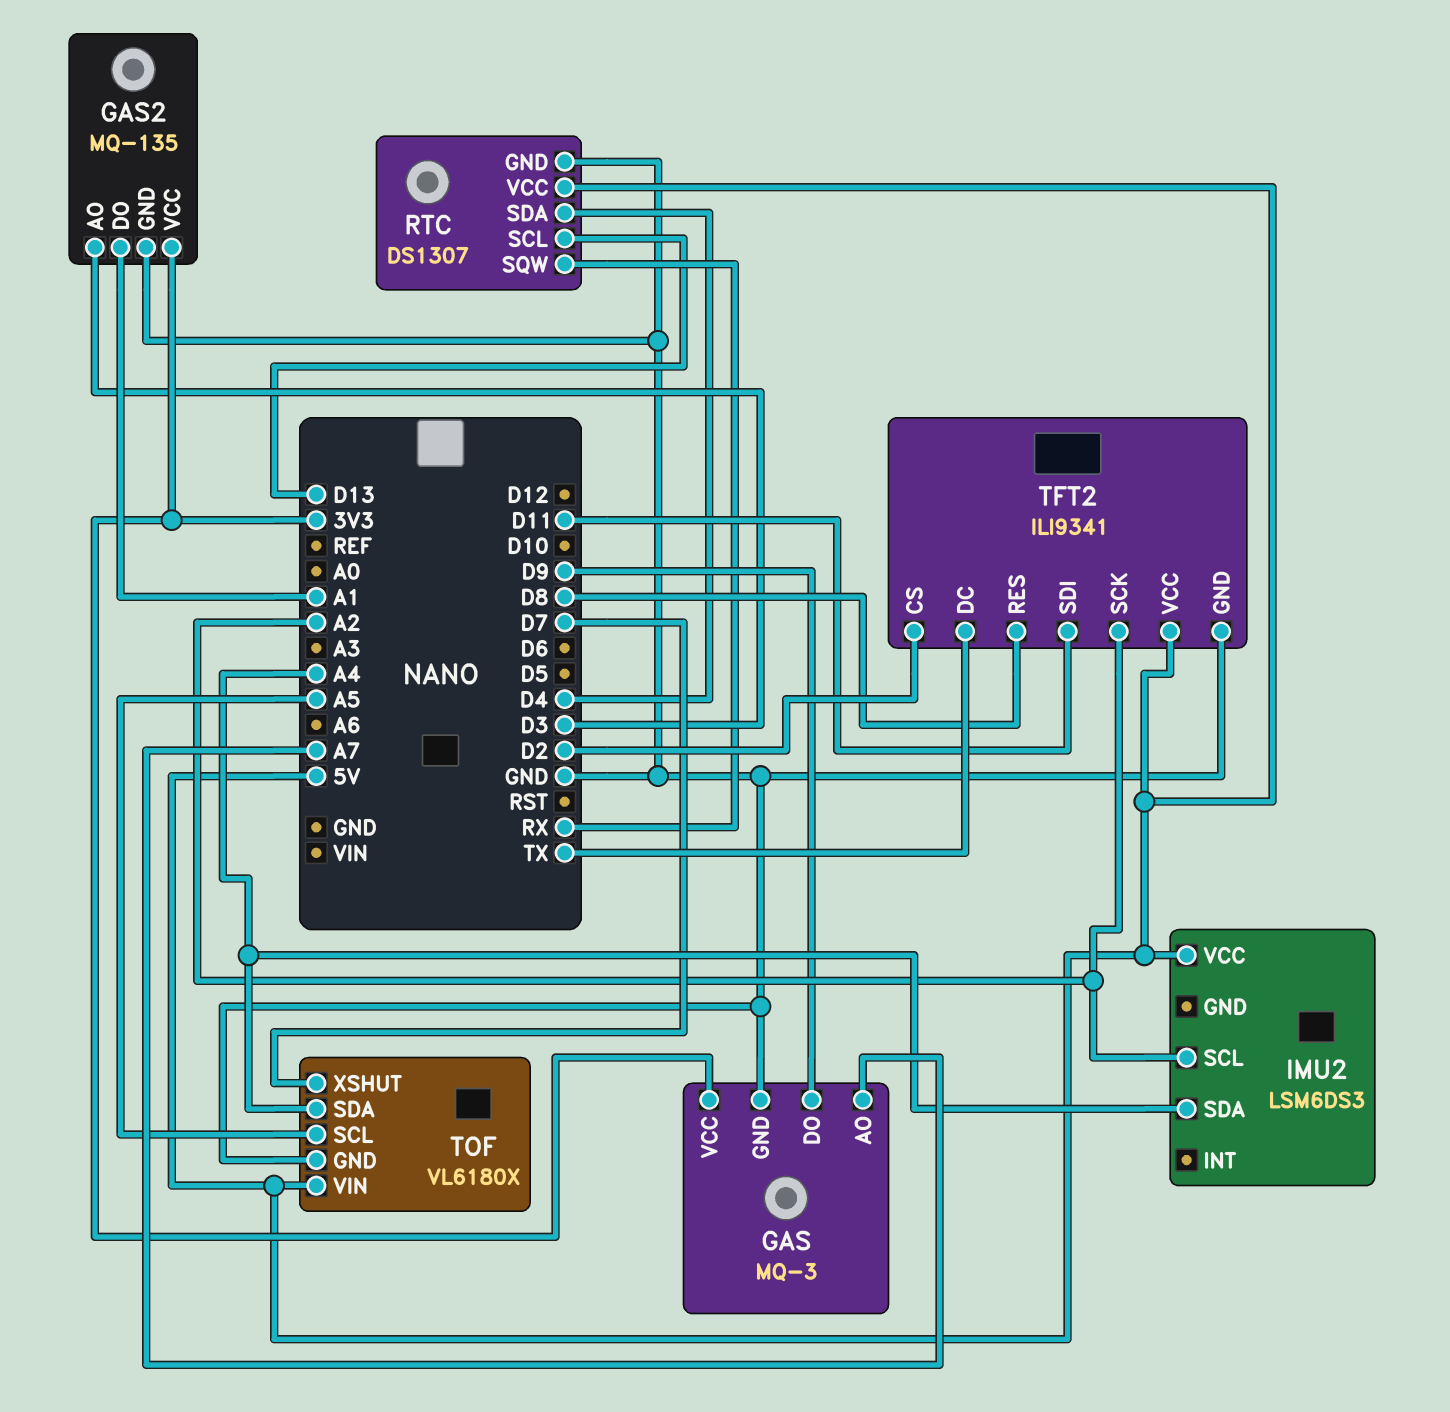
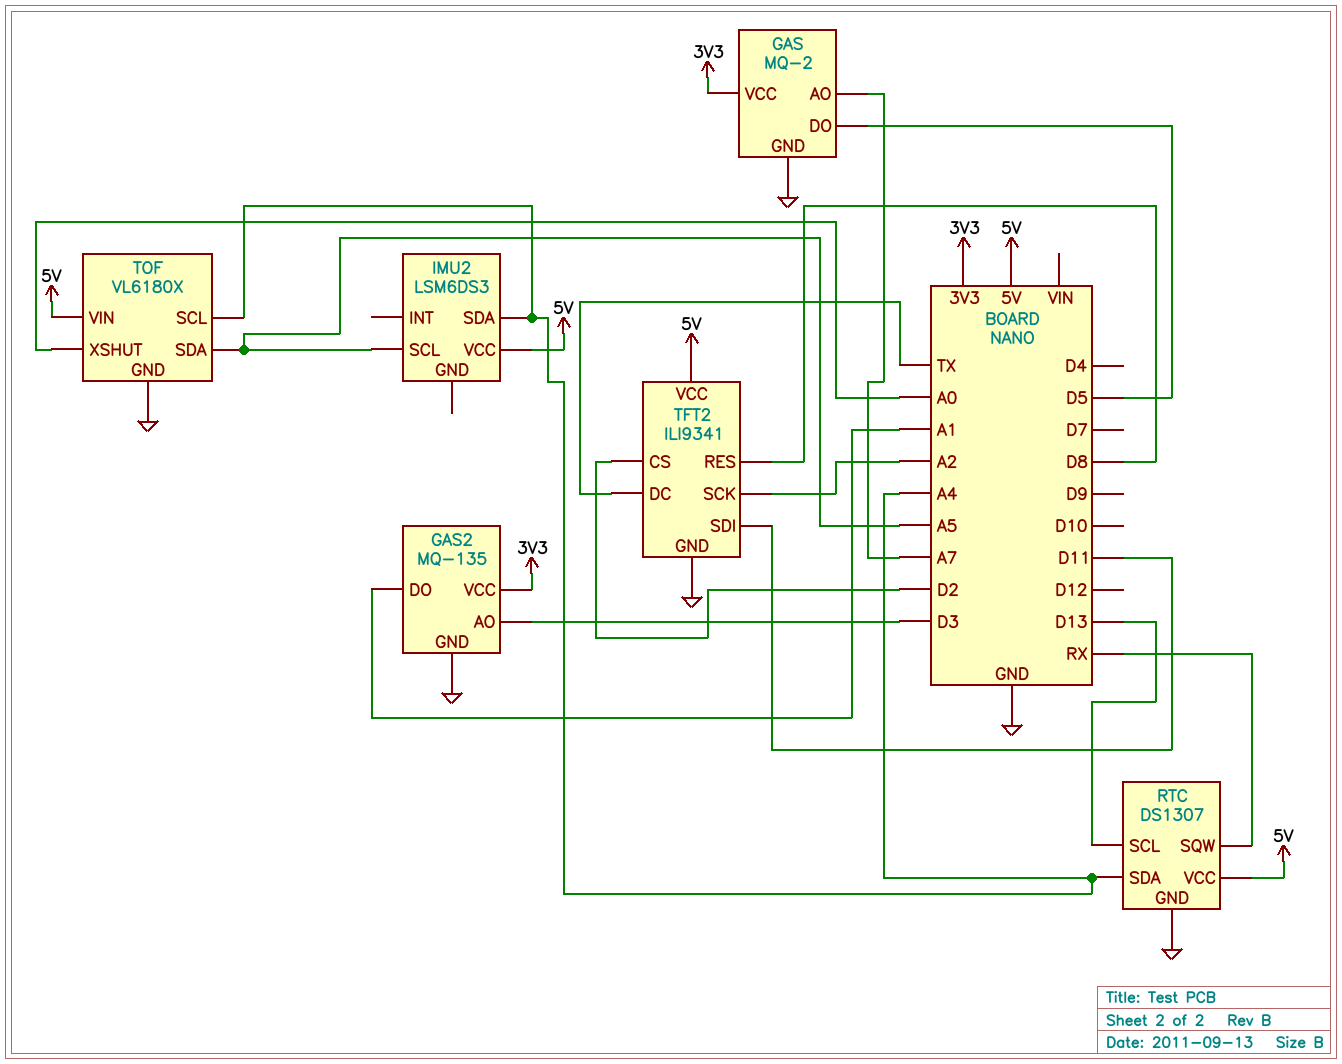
GAS: MQ-3 -> MQ-2
GAS pin DO: D9 -> D5
IMU2 pin SCL: A2 -> A5
RTC pin SDA: D4 -> A4
TOF pin SCL: A5 -> A4
TOF pin SDA: A4 -> A5
TOF pin XSHUT: D7 -> A0

